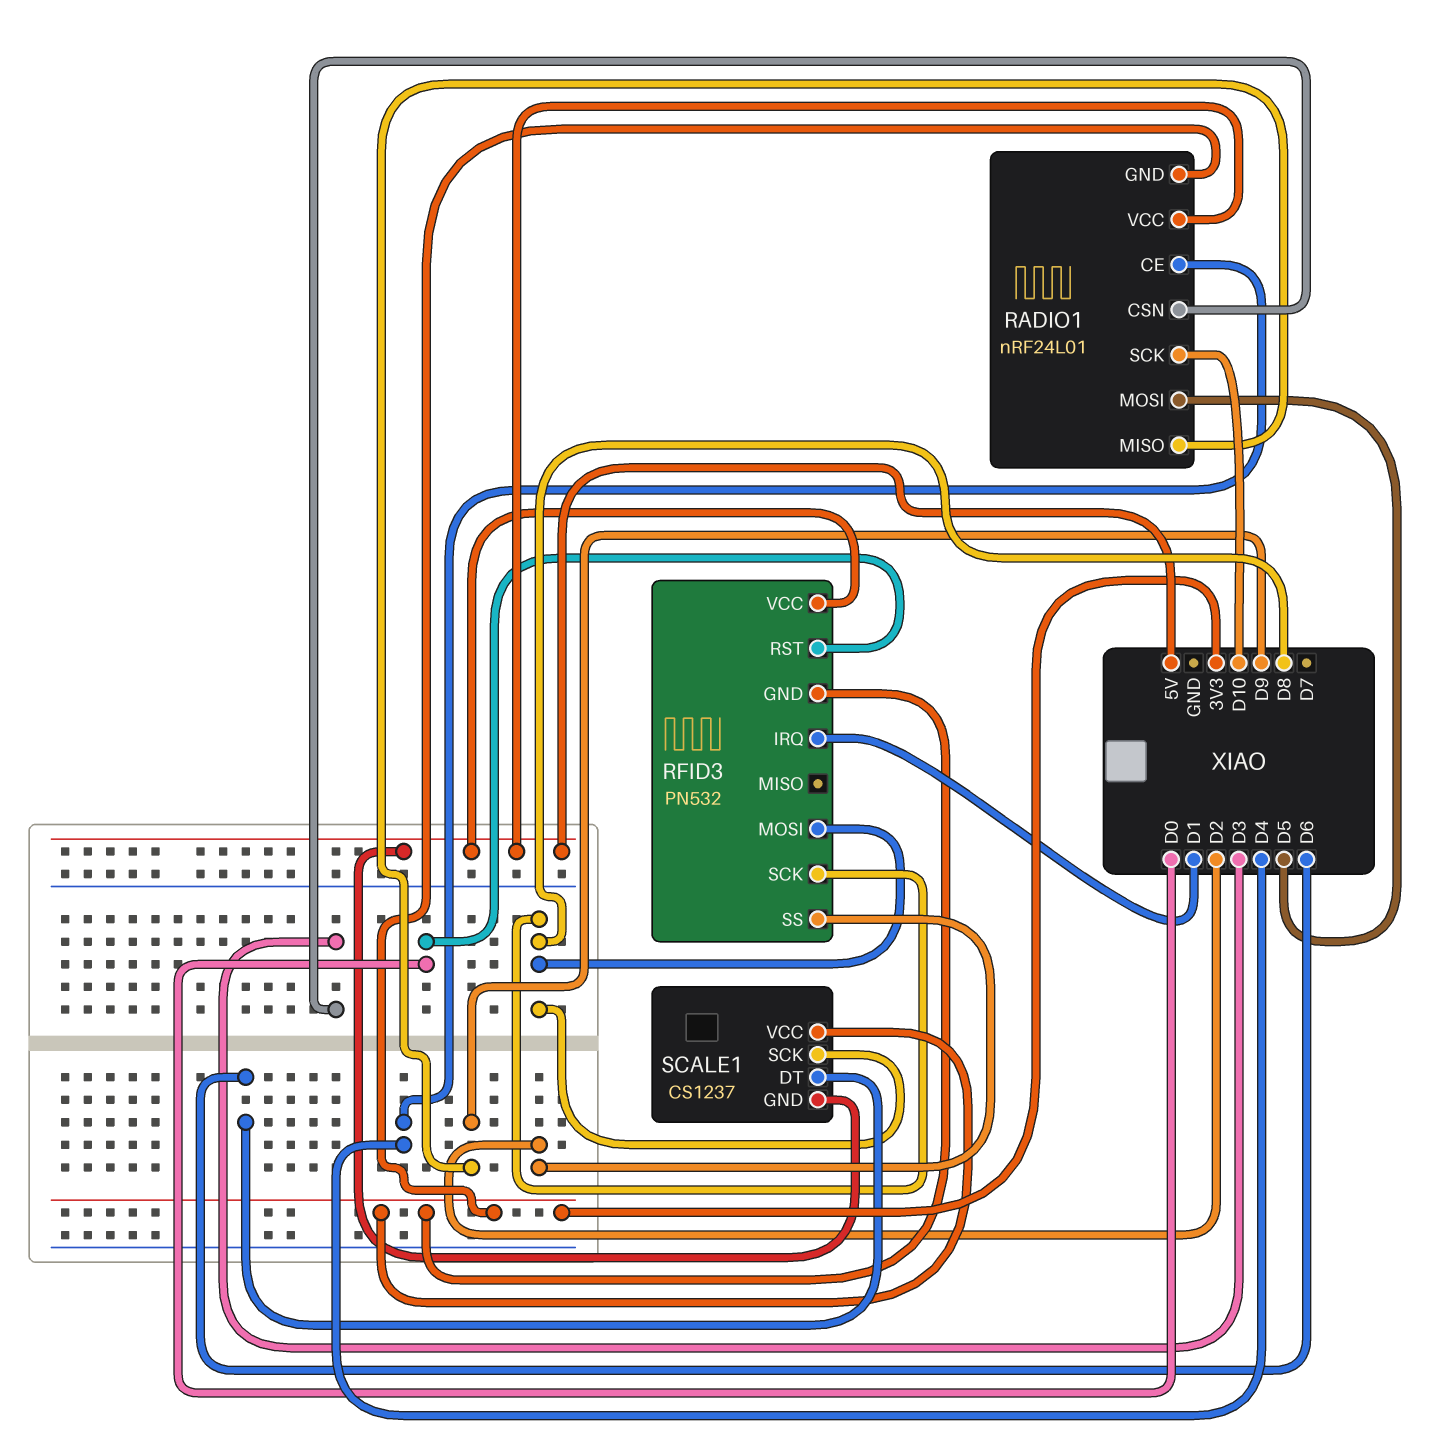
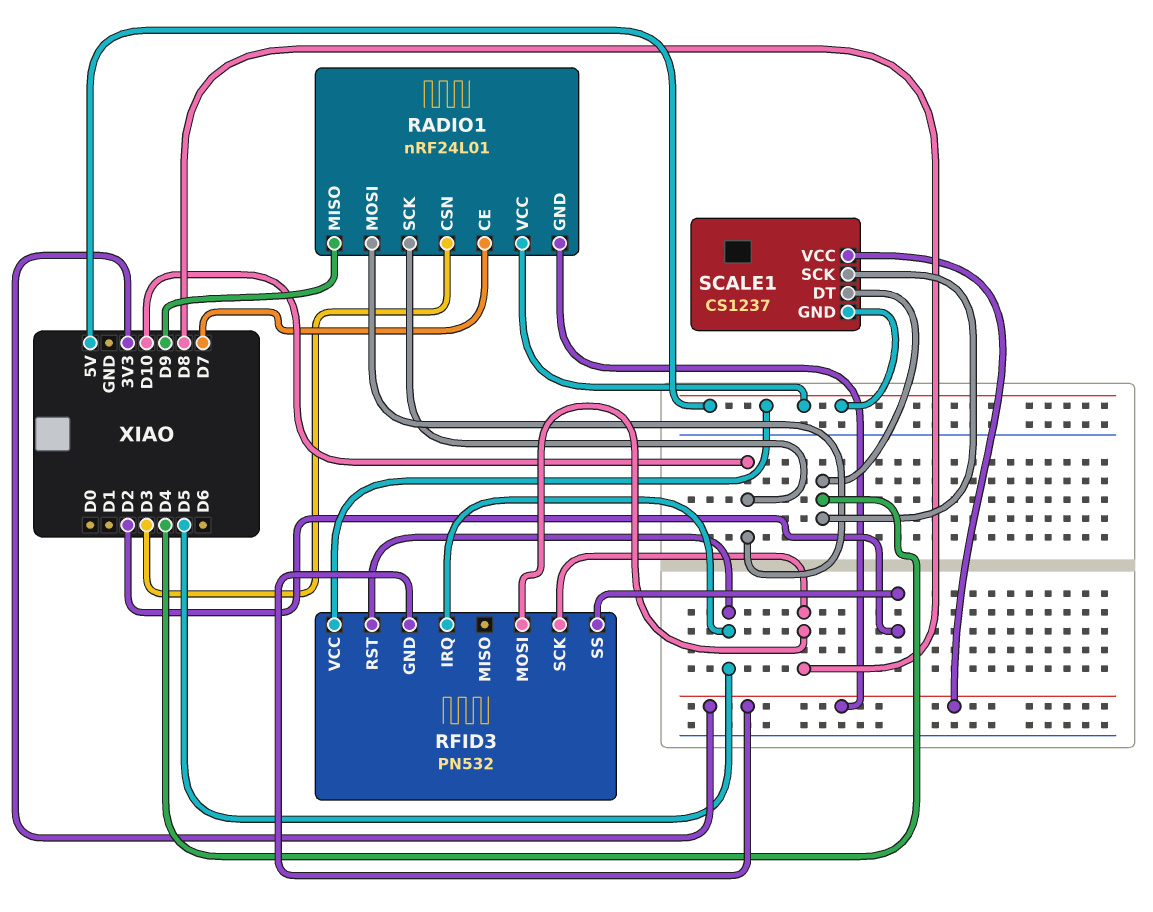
RADIO1 pin CE: D4 -> D7
RADIO1 pin MOSI: D5 -> D10
RFID3 pin IRQ: D1 -> D5
RFID3 pin RST: D0 -> D5
SCALE1 pin DT: D6 -> D4
SCALE1 pin SCK: D8 -> D4

